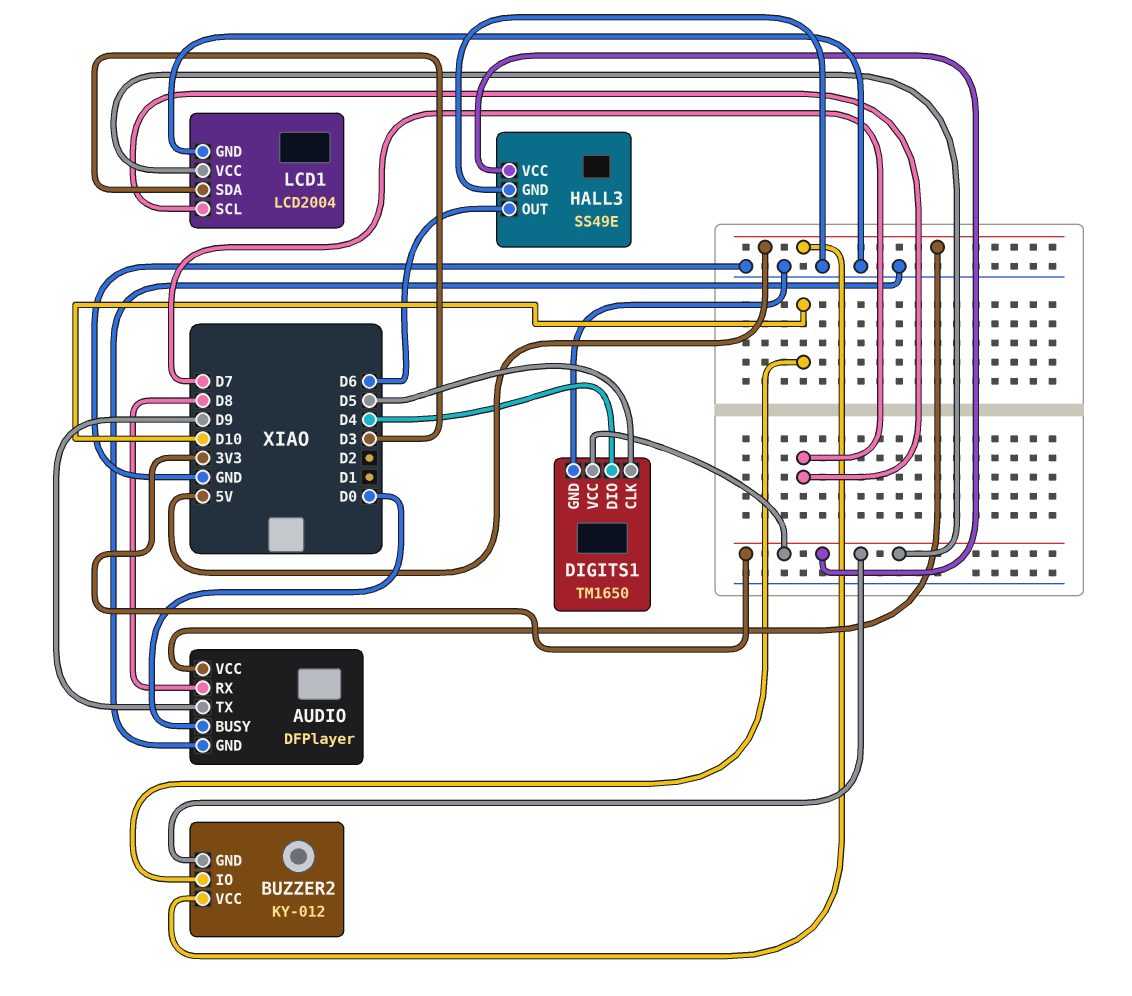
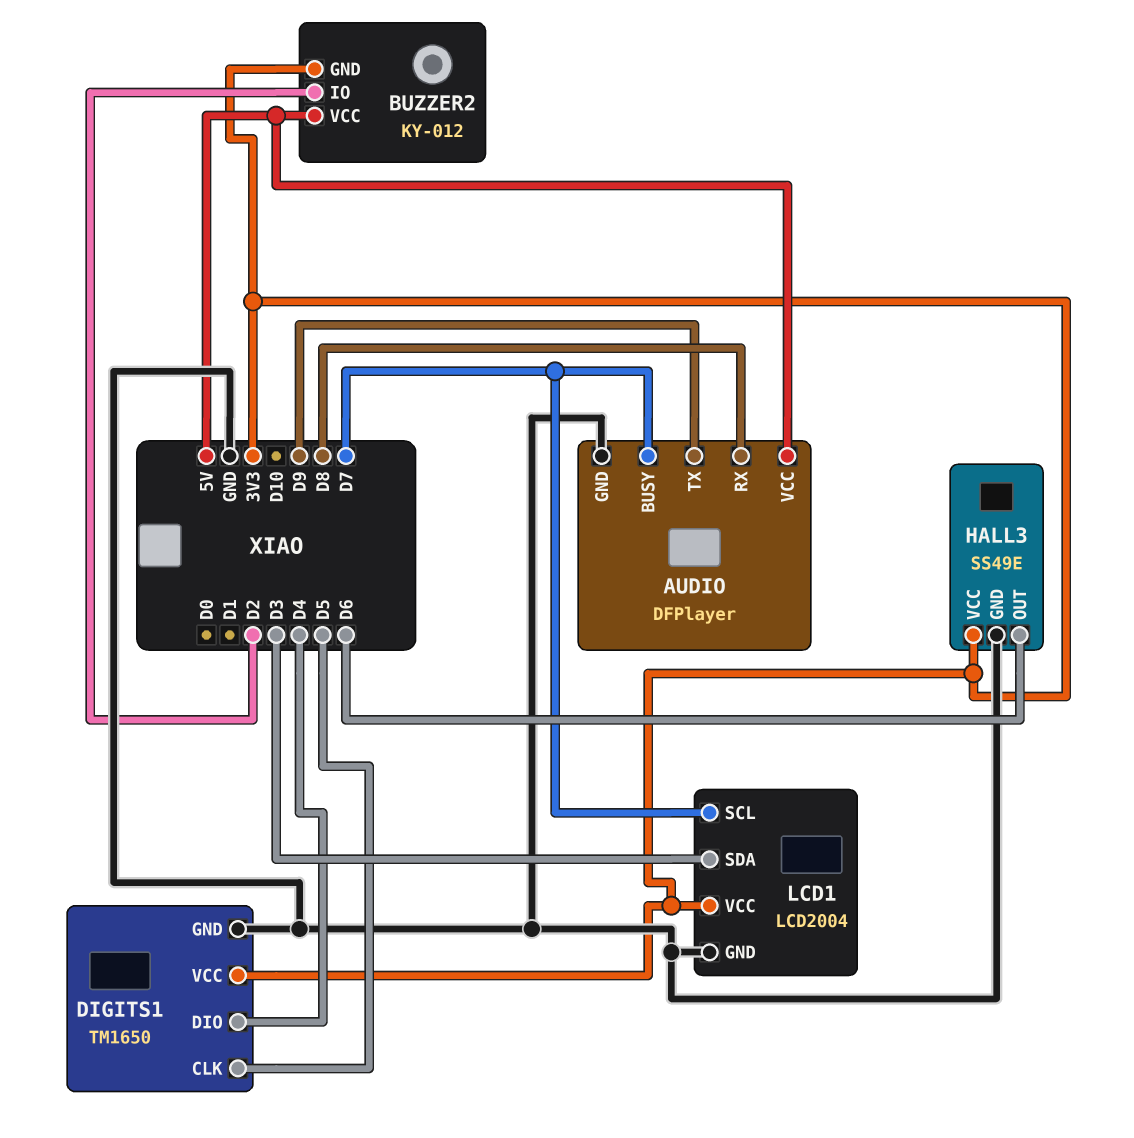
AUDIO pin BUSY: D0 -> D7
BUZZER2 pin IO: D10 -> D2

